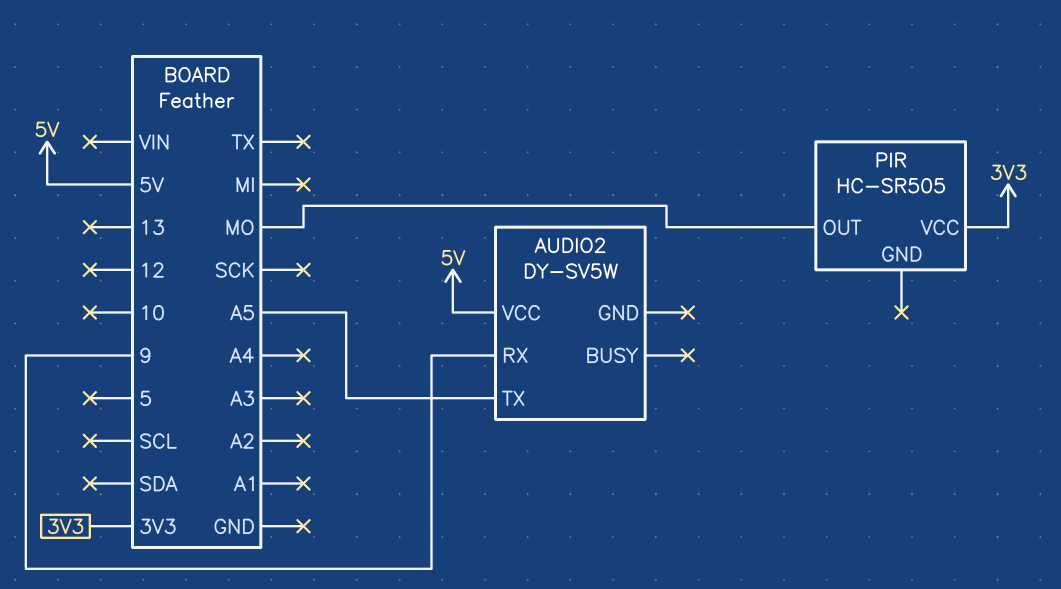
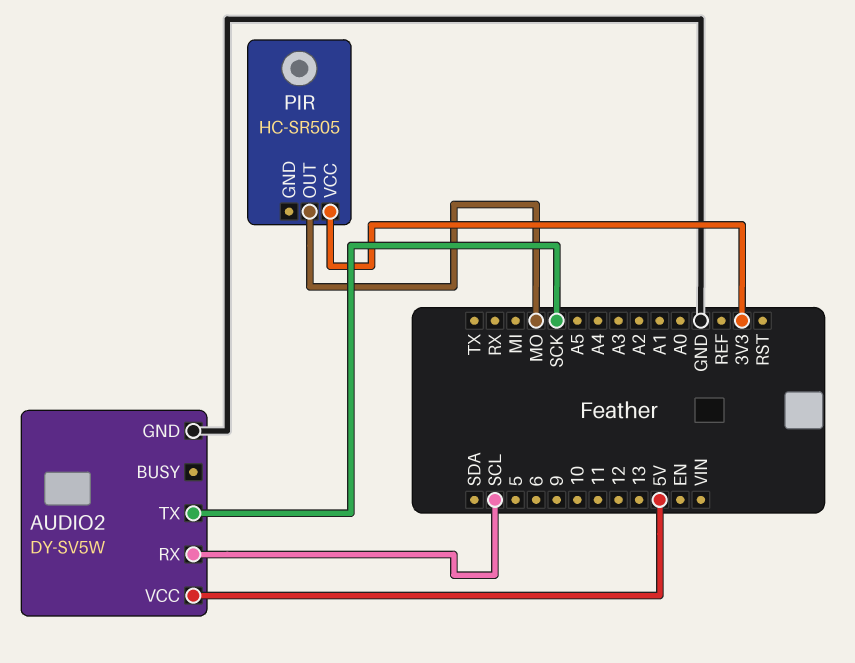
AUDIO2 pin GND: none -> GND
AUDIO2 pin RX: 9 -> SCL
AUDIO2 pin TX: A5 -> SCK

